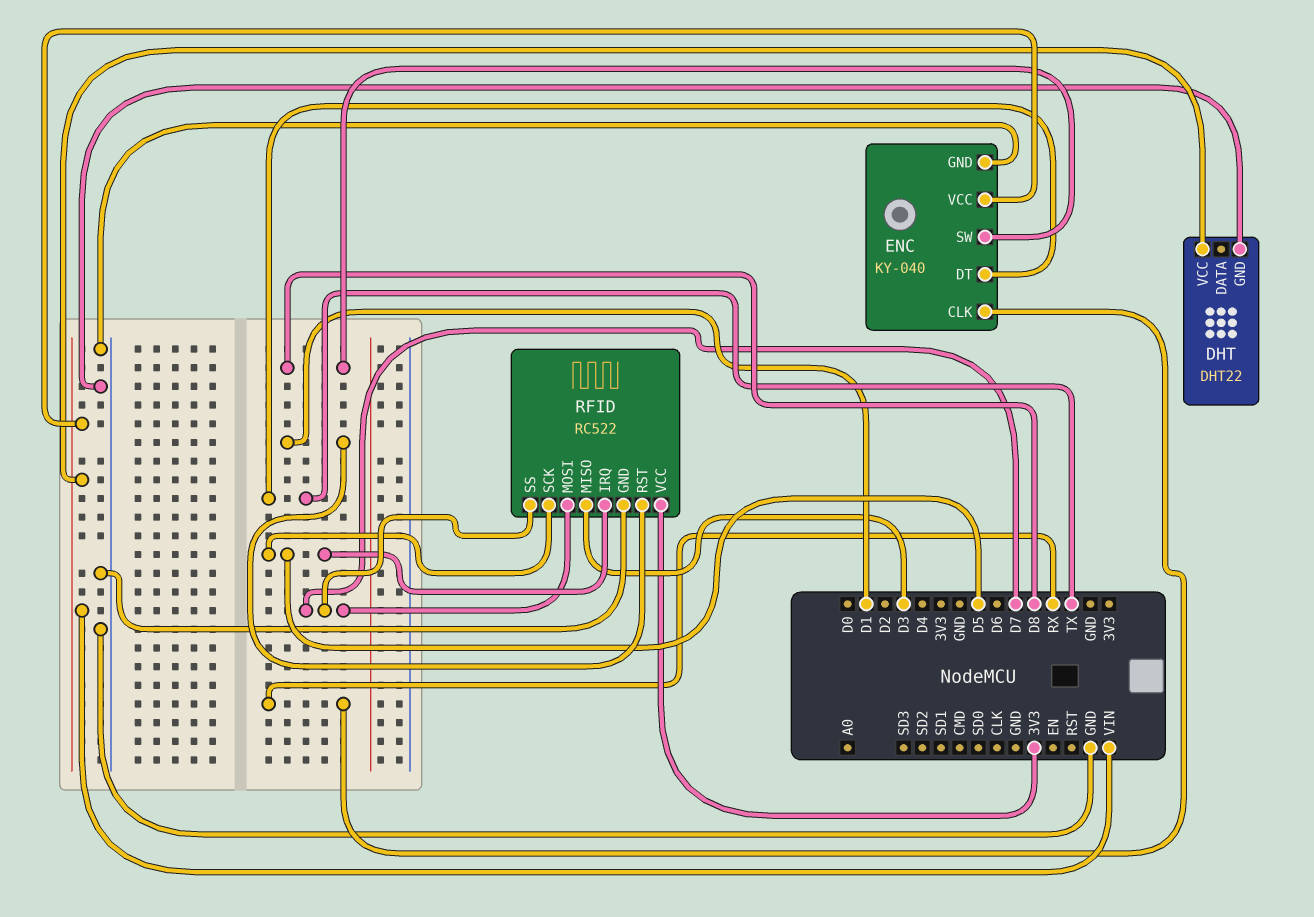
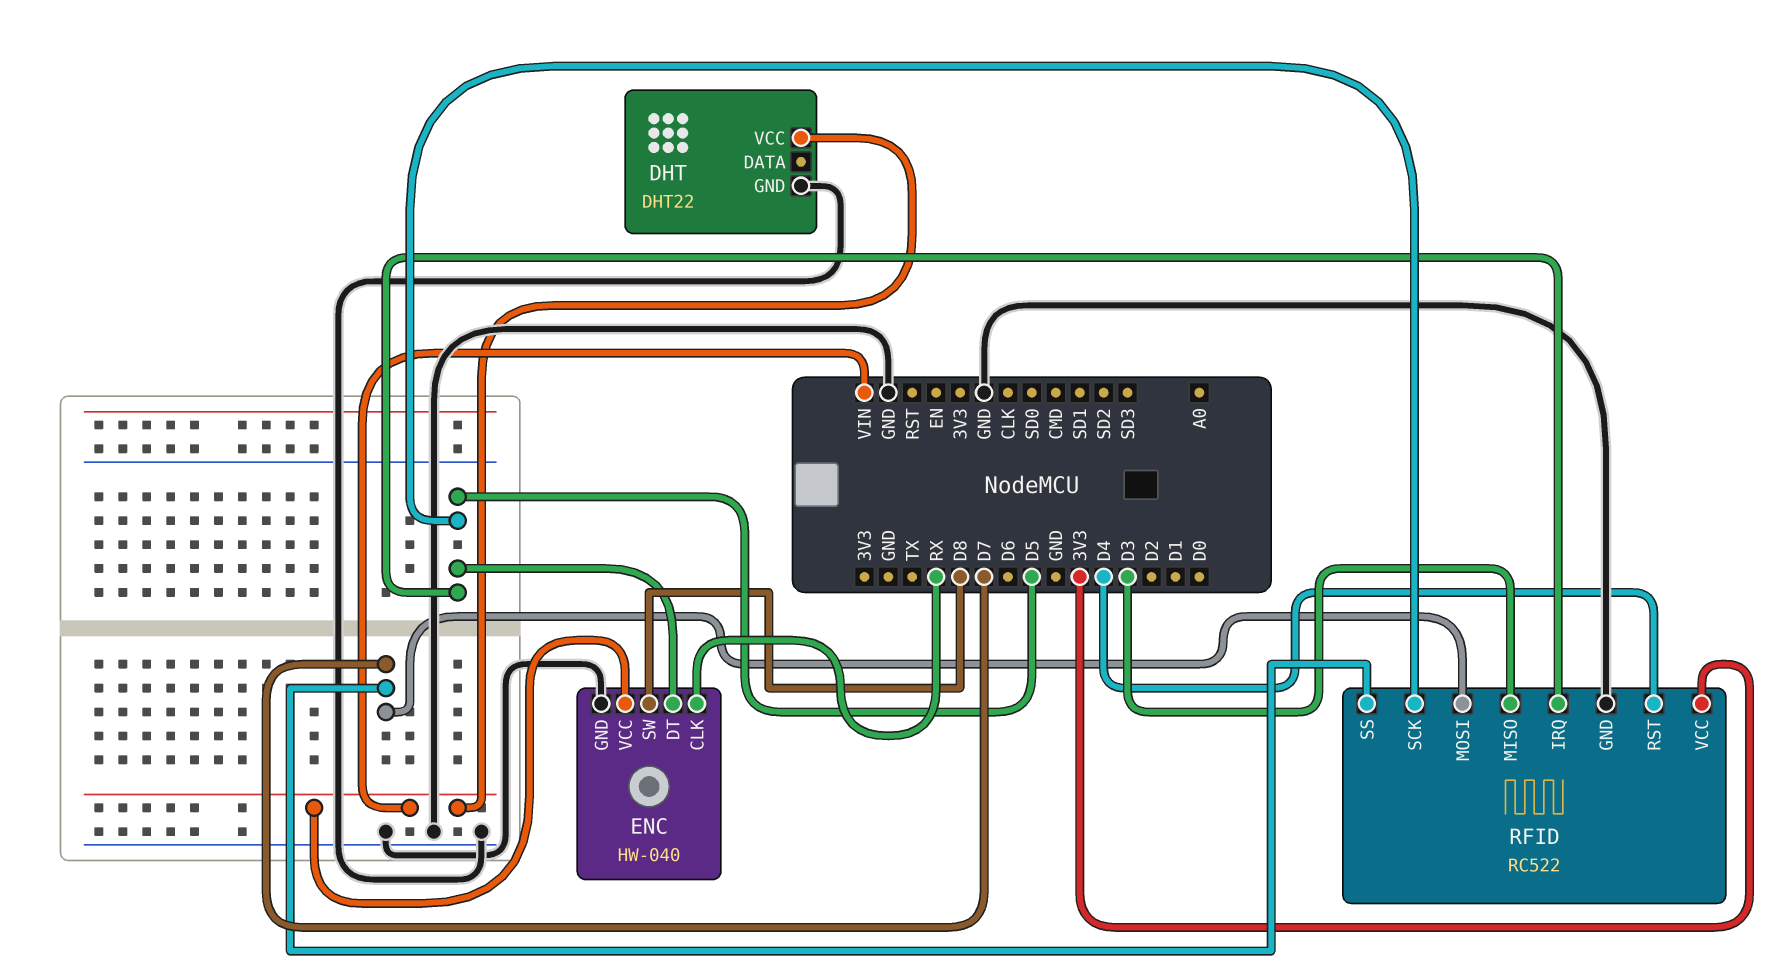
ENC: KY-040 -> HW-040
ENC pin DT: TX -> D5
RFID pin RST: D1 -> D4

